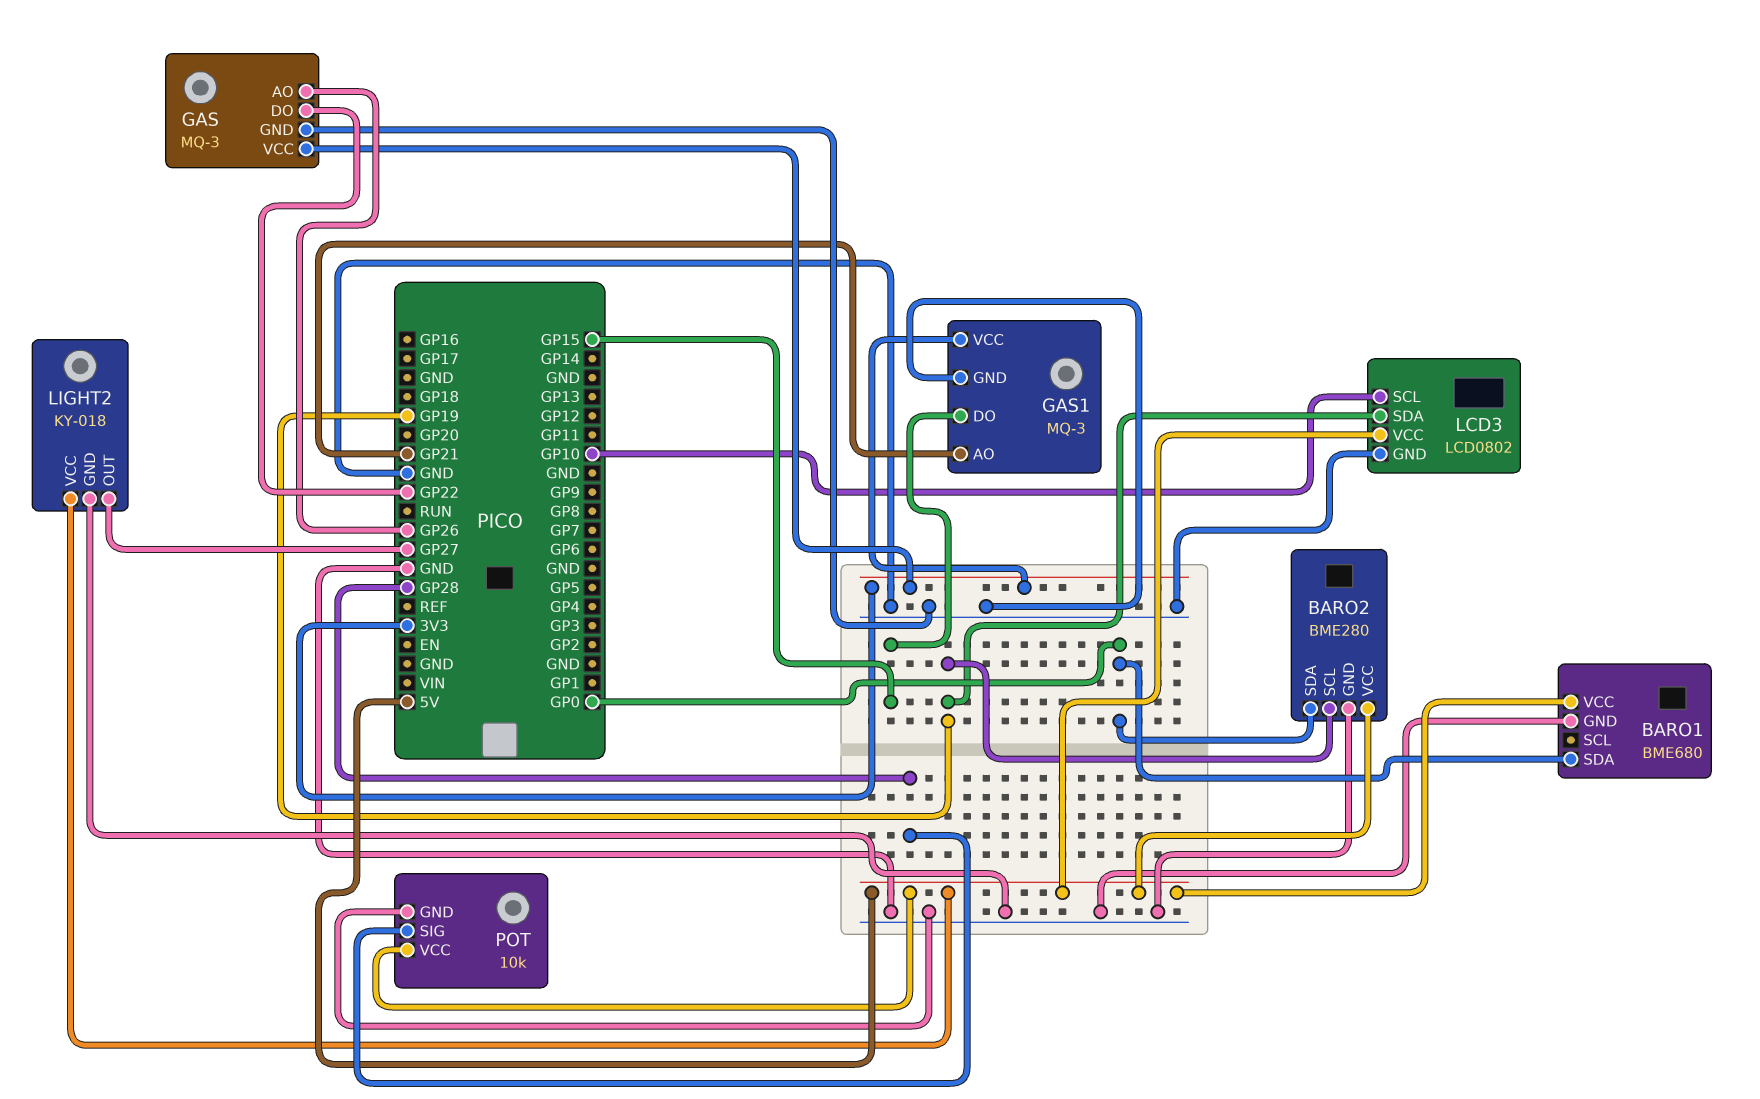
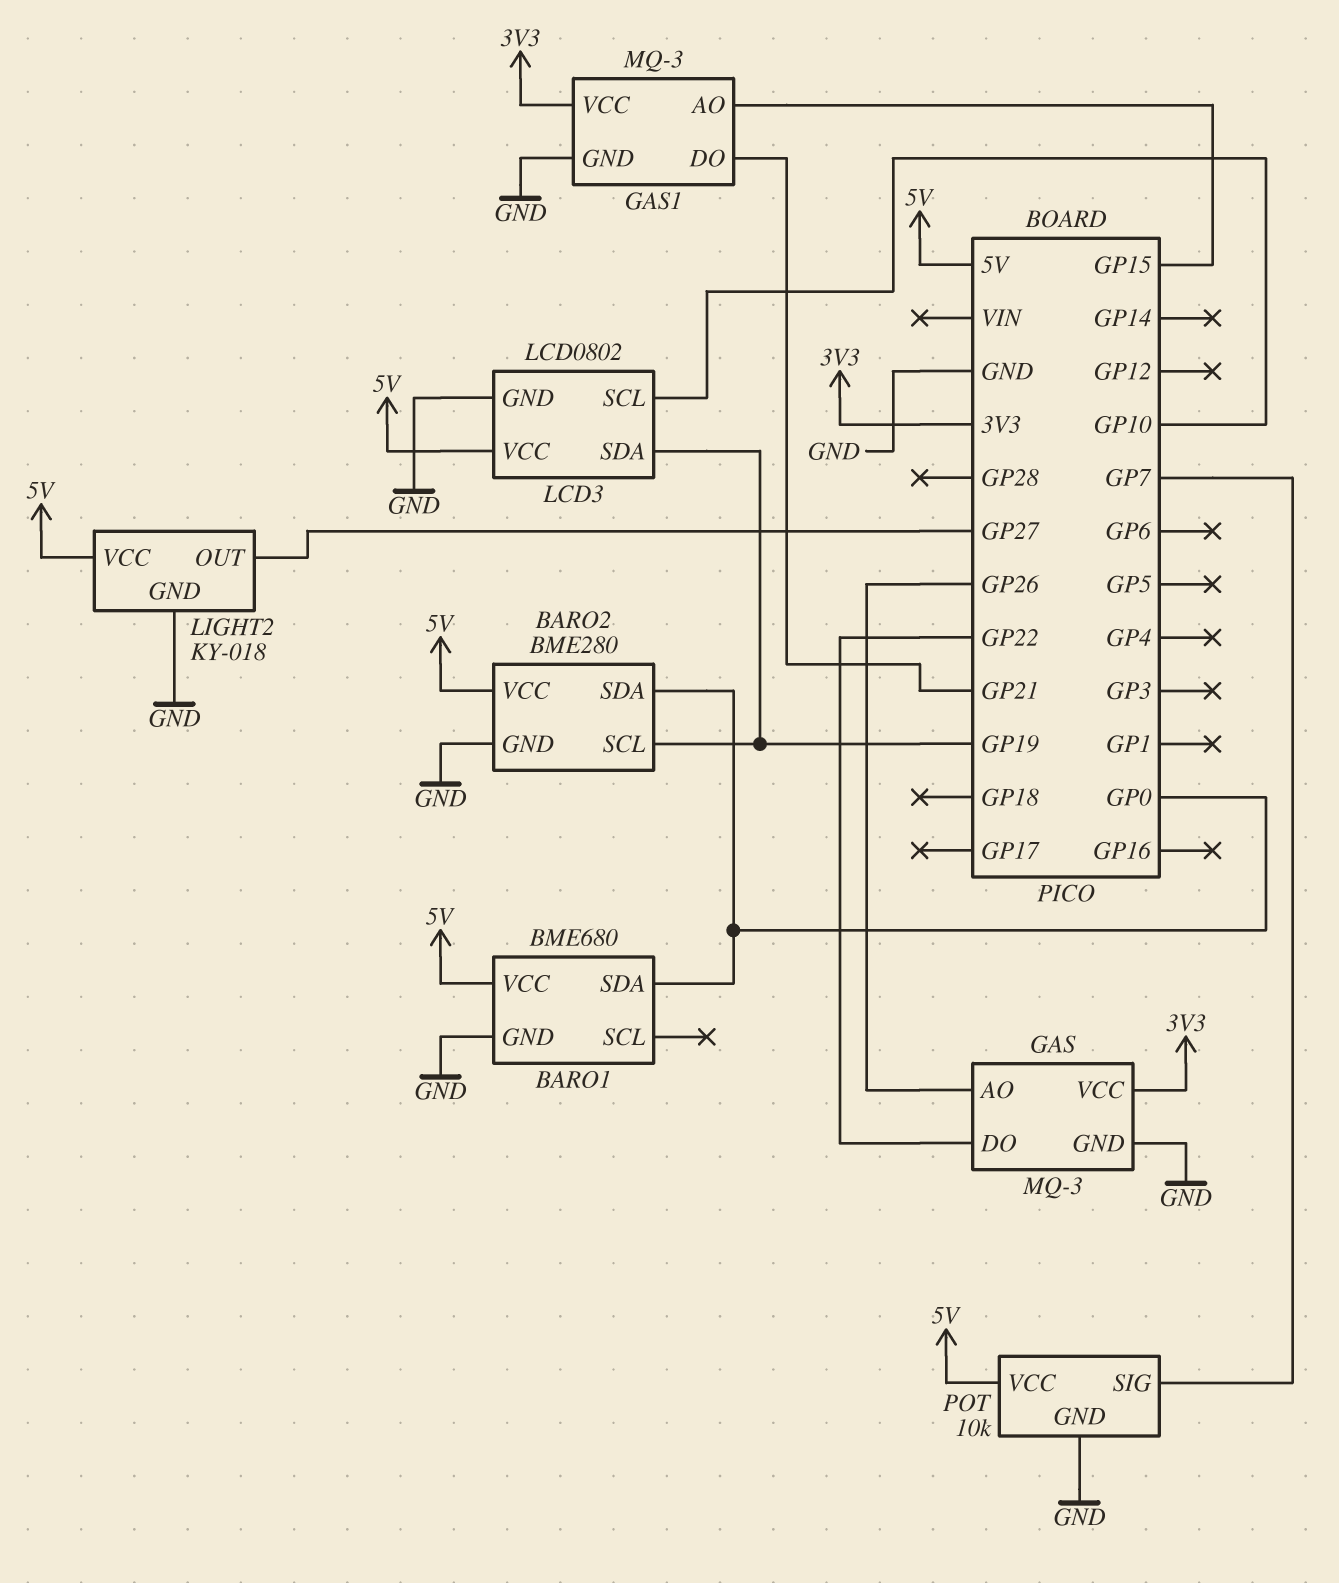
GAS1 pin AO: GP21 -> GP15
GAS1 pin DO: GP15 -> GP21
POT pin SIG: GP28 -> GP7

